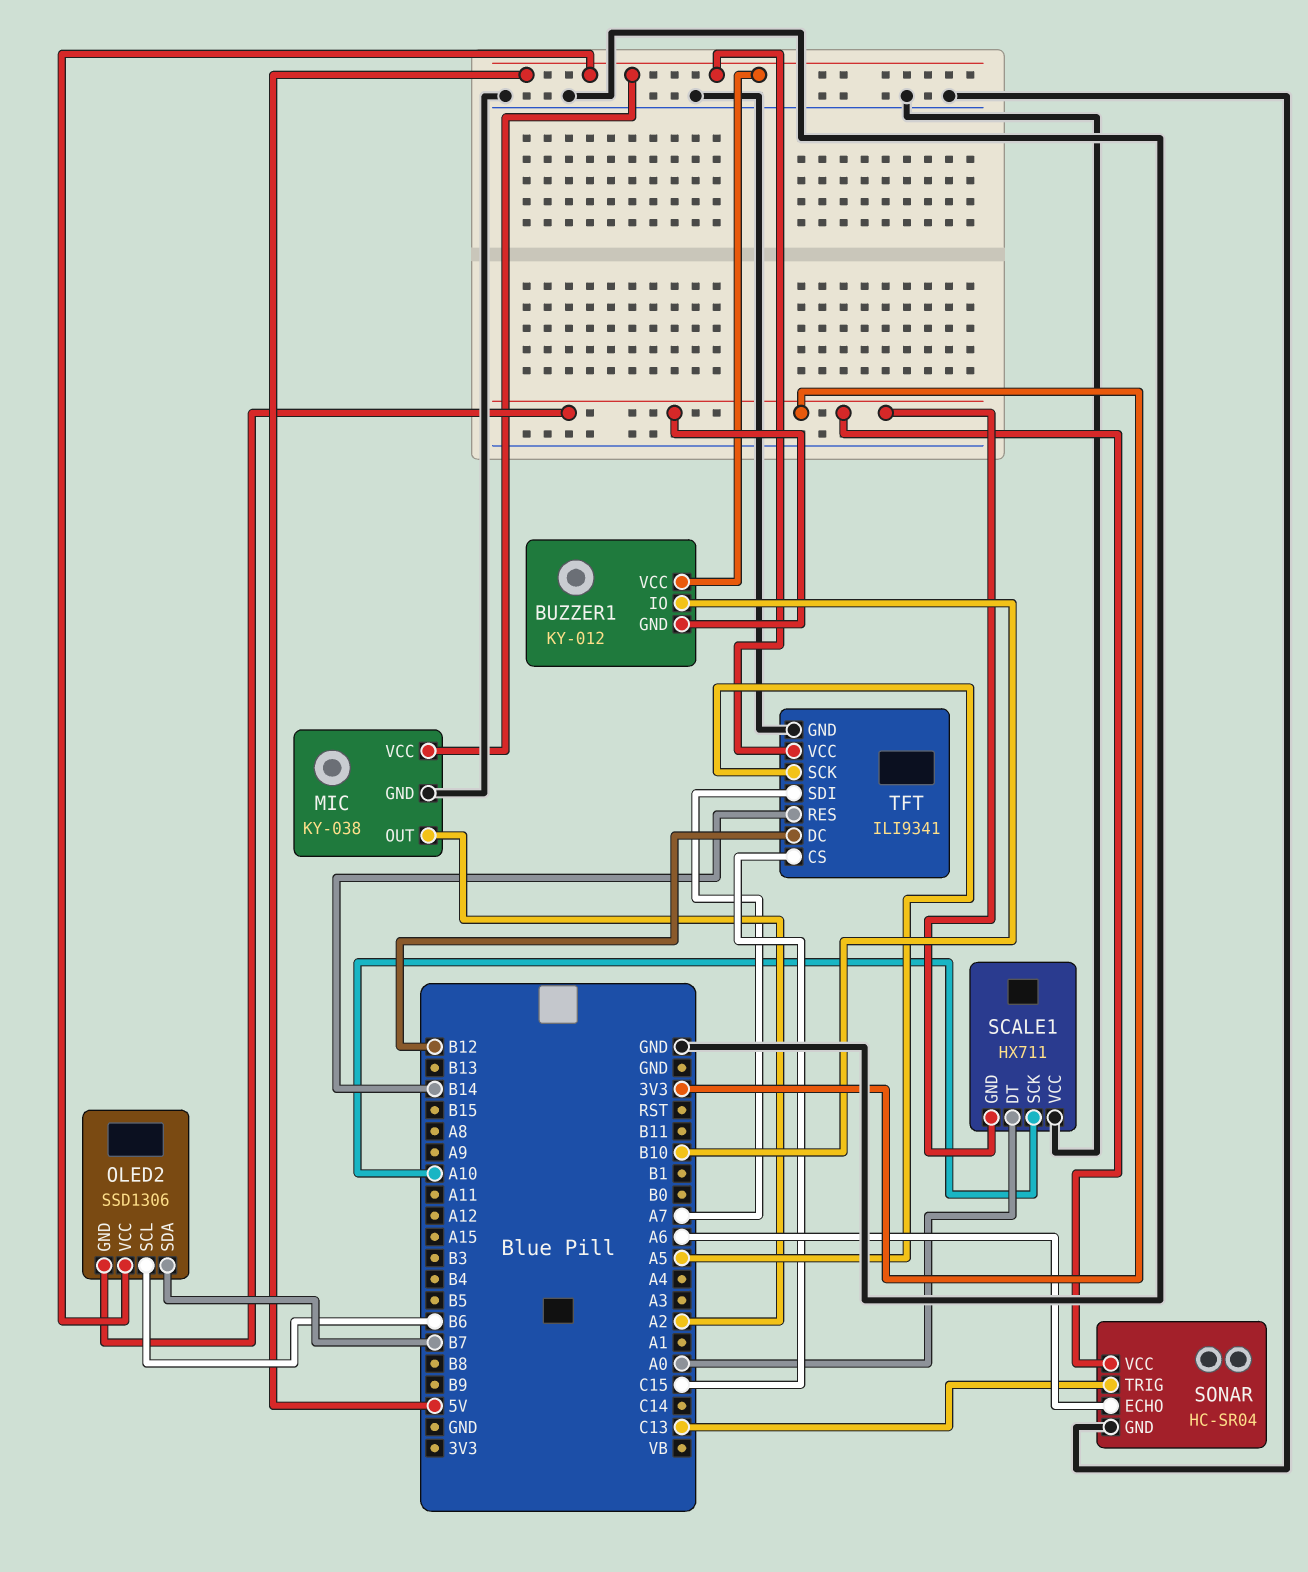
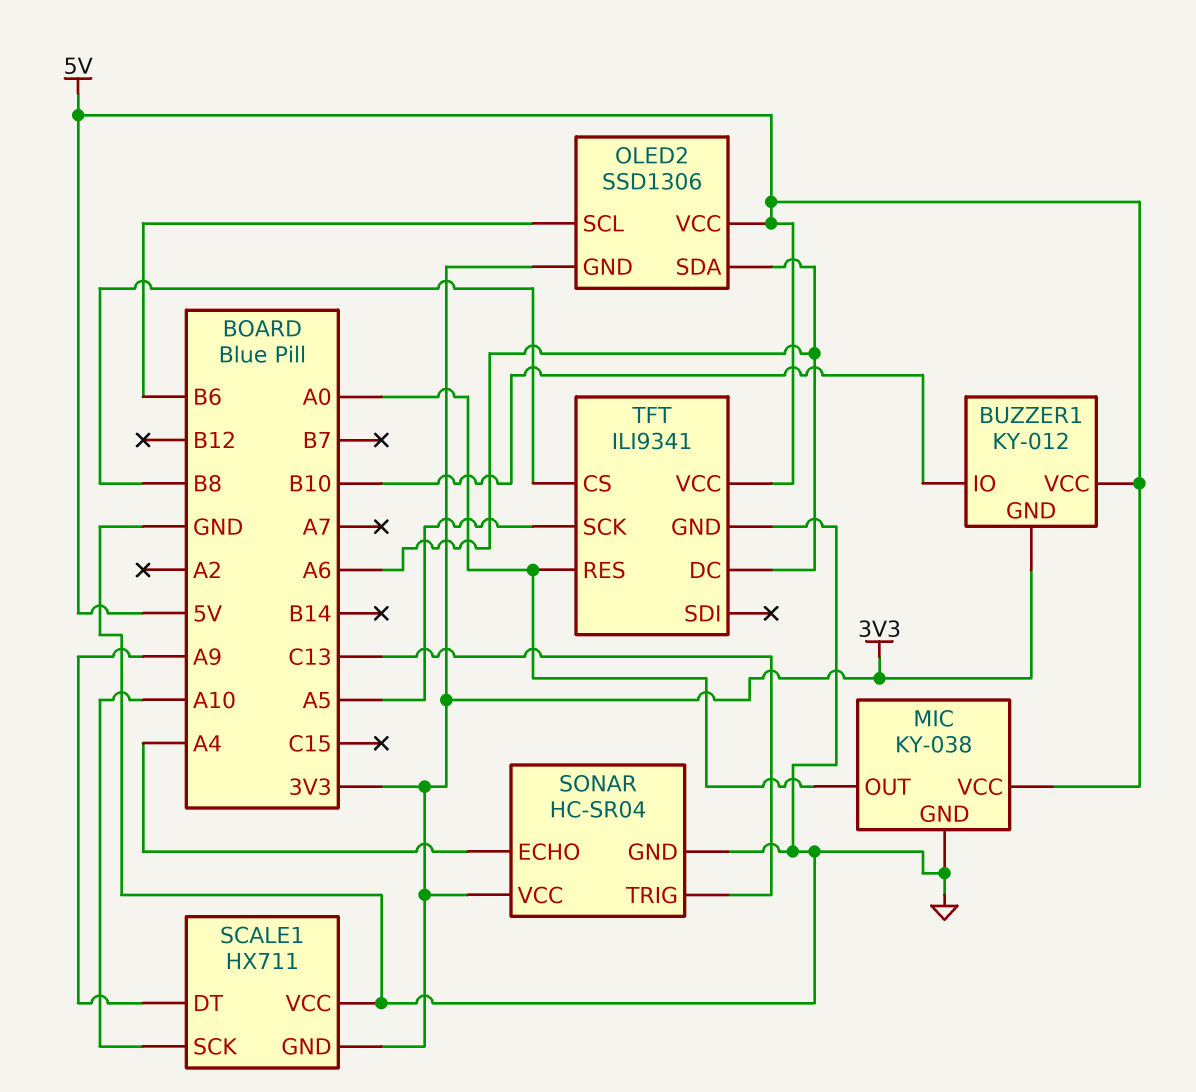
MIC pin OUT: A2 -> A0
OLED2 pin SDA: B7 -> A6
SCALE1 pin DT: A0 -> A9
SONAR pin ECHO: A6 -> A4
TFT pin CS: C15 -> B8
TFT pin DC: B12 -> A6
TFT pin RES: B14 -> A0
TFT pin SDI: A7 -> none

